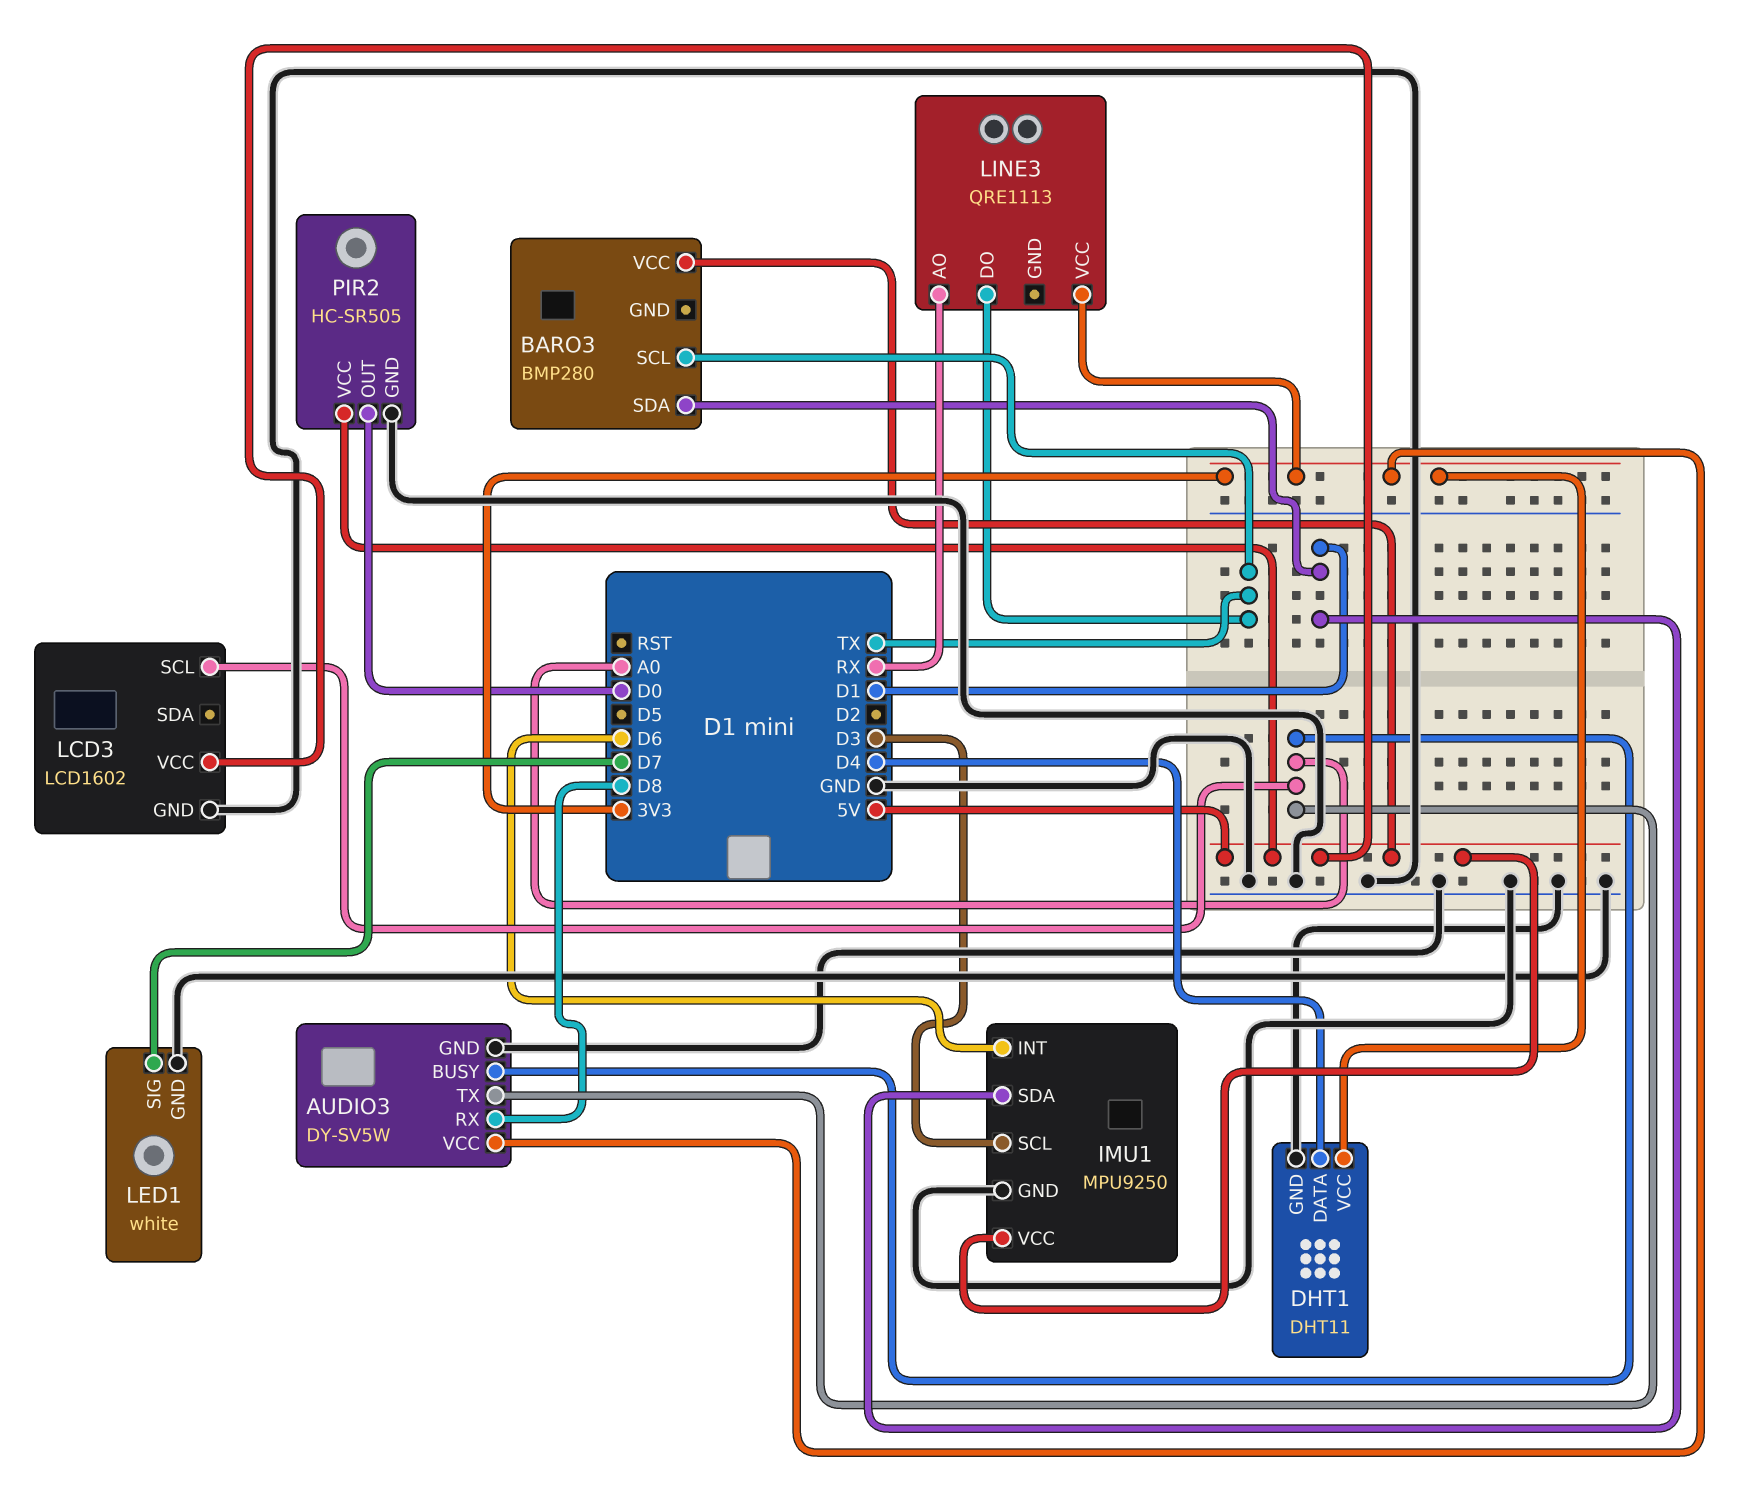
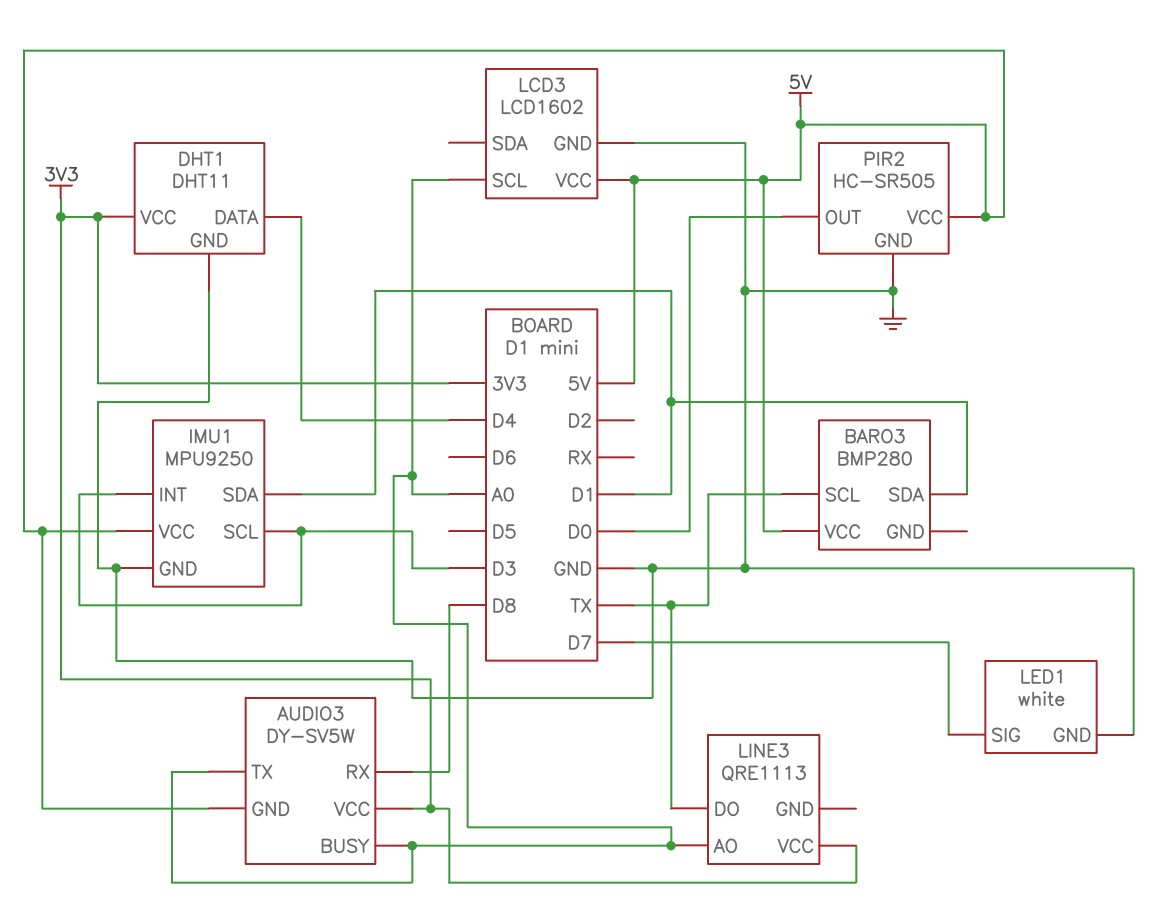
AUDIO3 pin GND: GND -> 5V
IMU1 pin INT: D6 -> D3
LINE3 pin AO: RX -> A0

